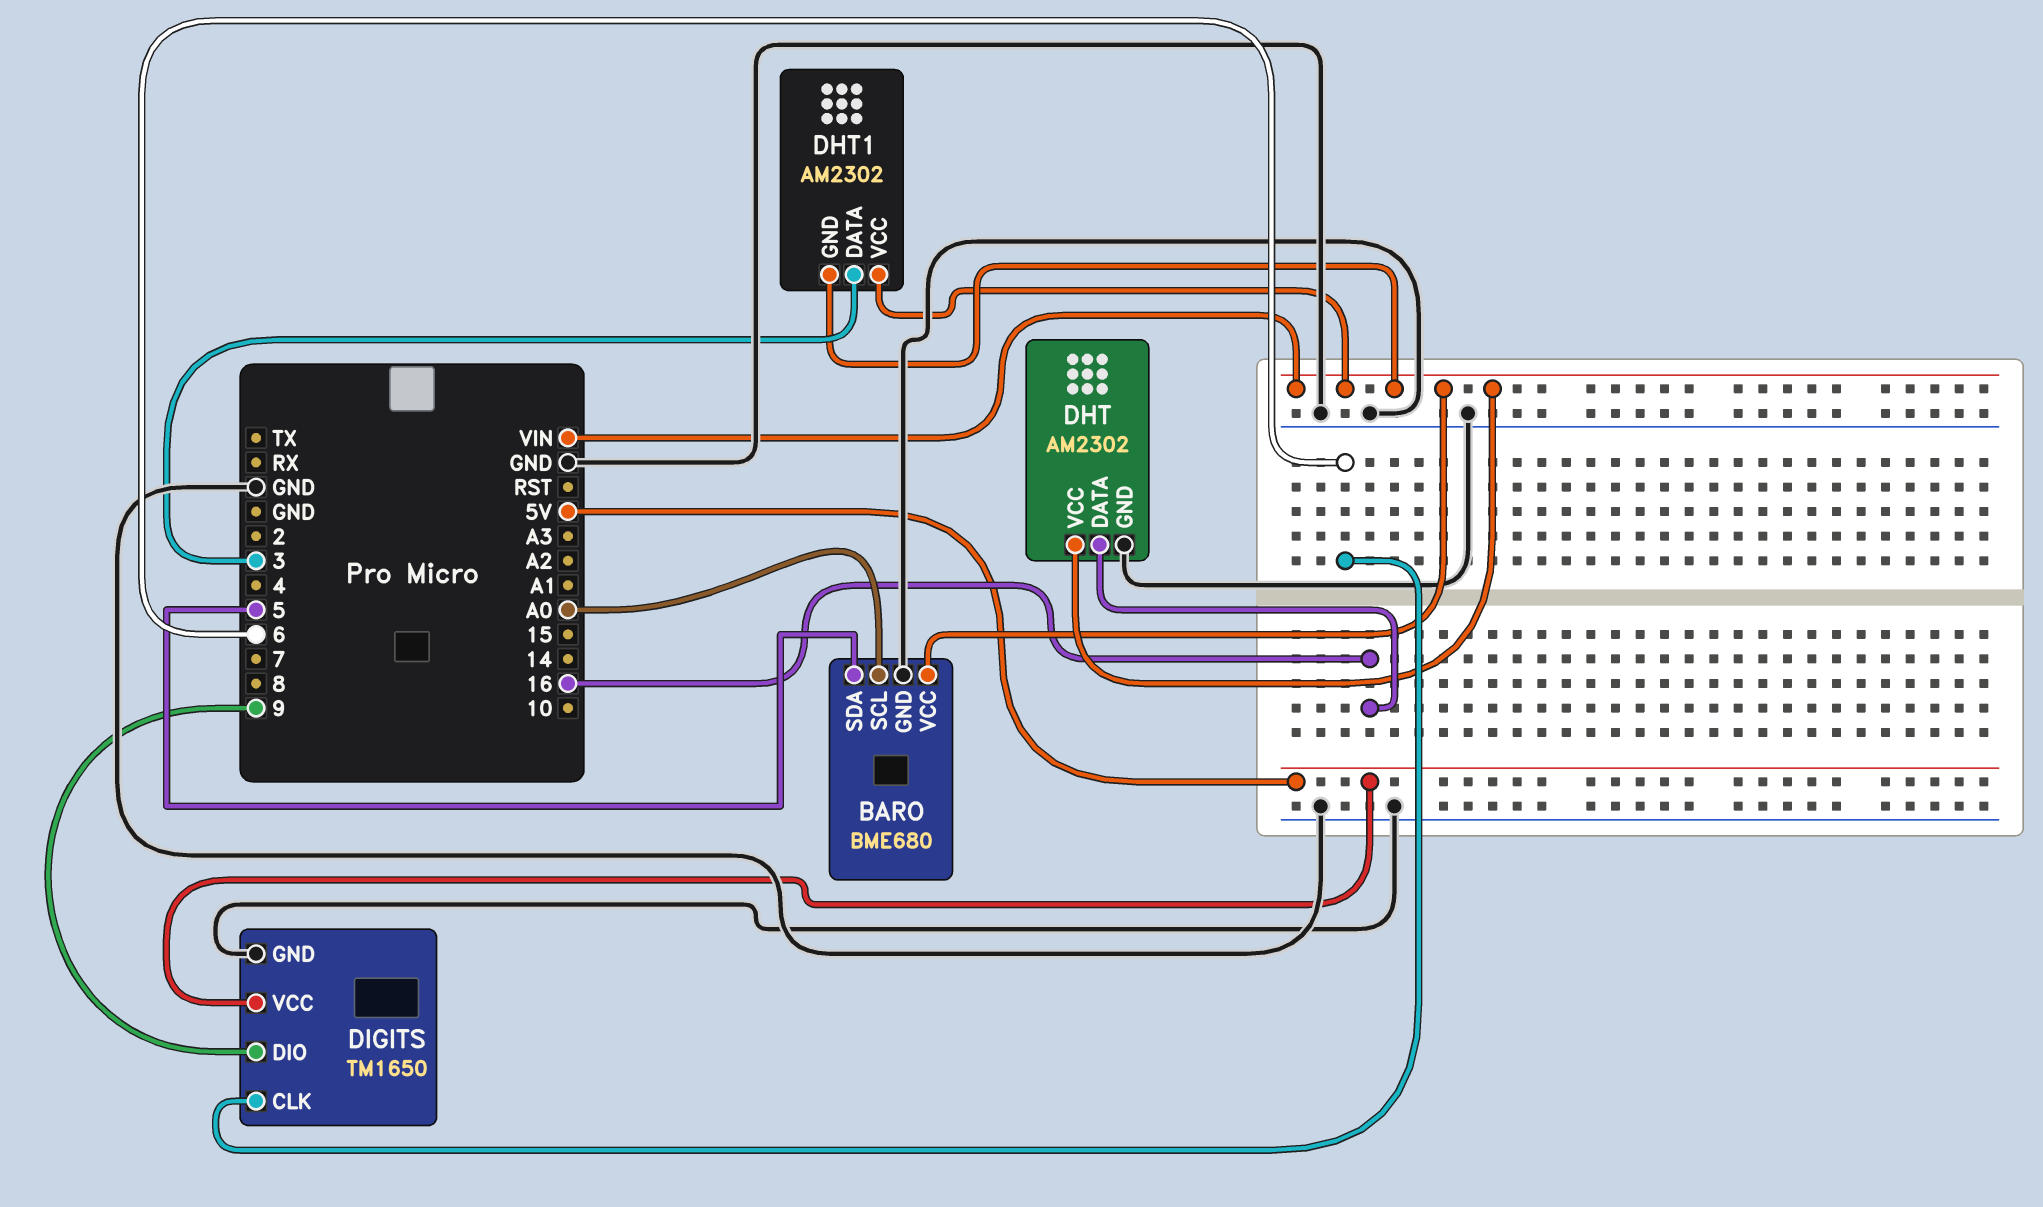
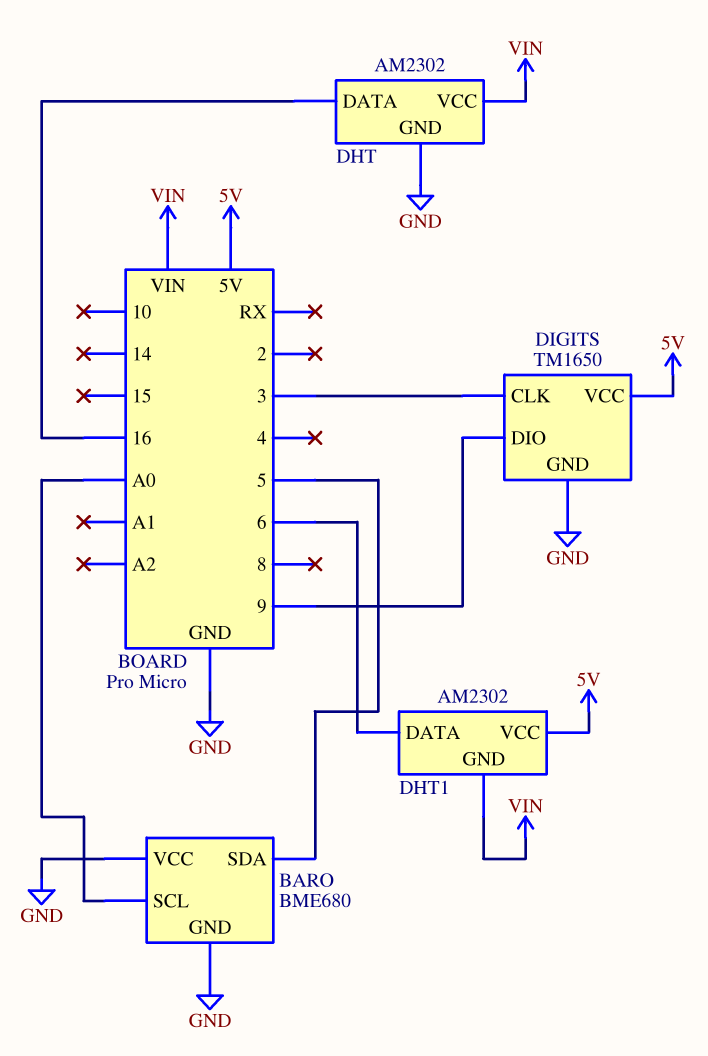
BARO pin VCC: VIN -> GND
DHT1 pin DATA: 3 -> 6
DHT1 pin VCC: VIN -> 5V
DIGITS pin CLK: 6 -> 3

